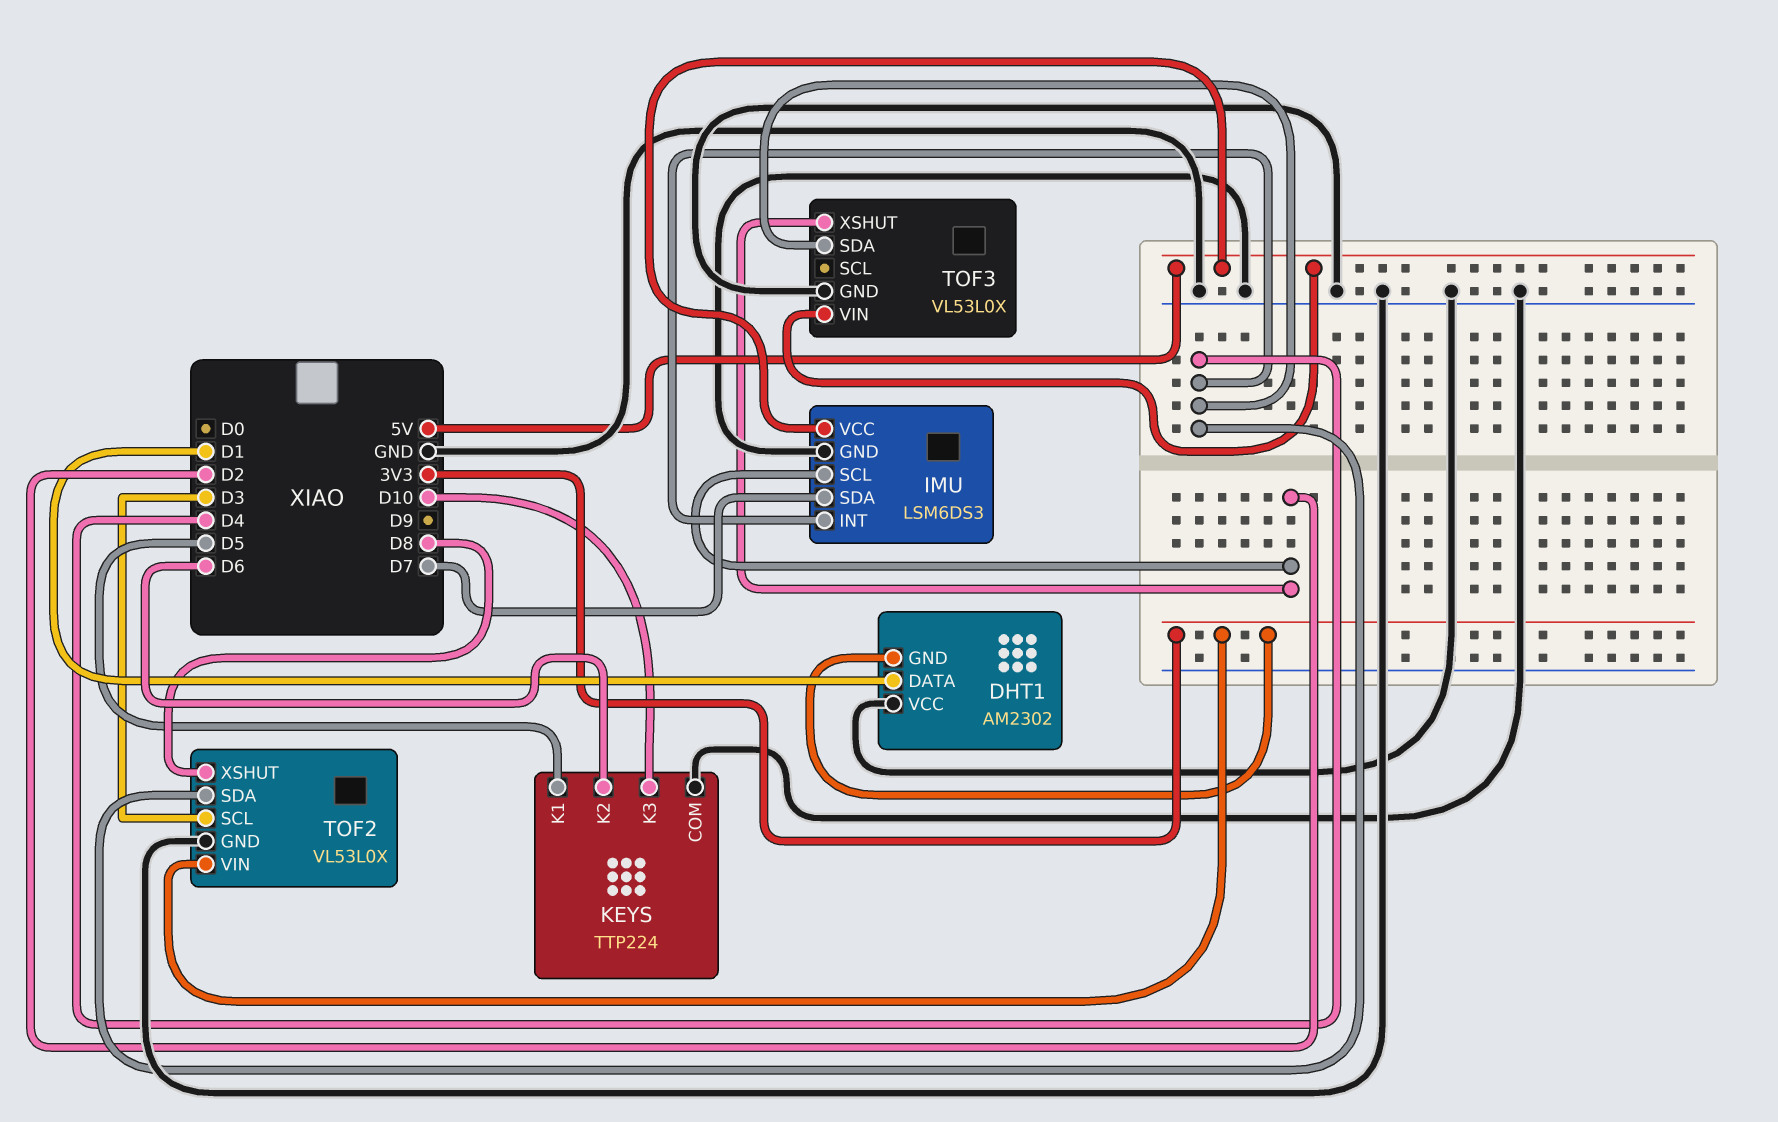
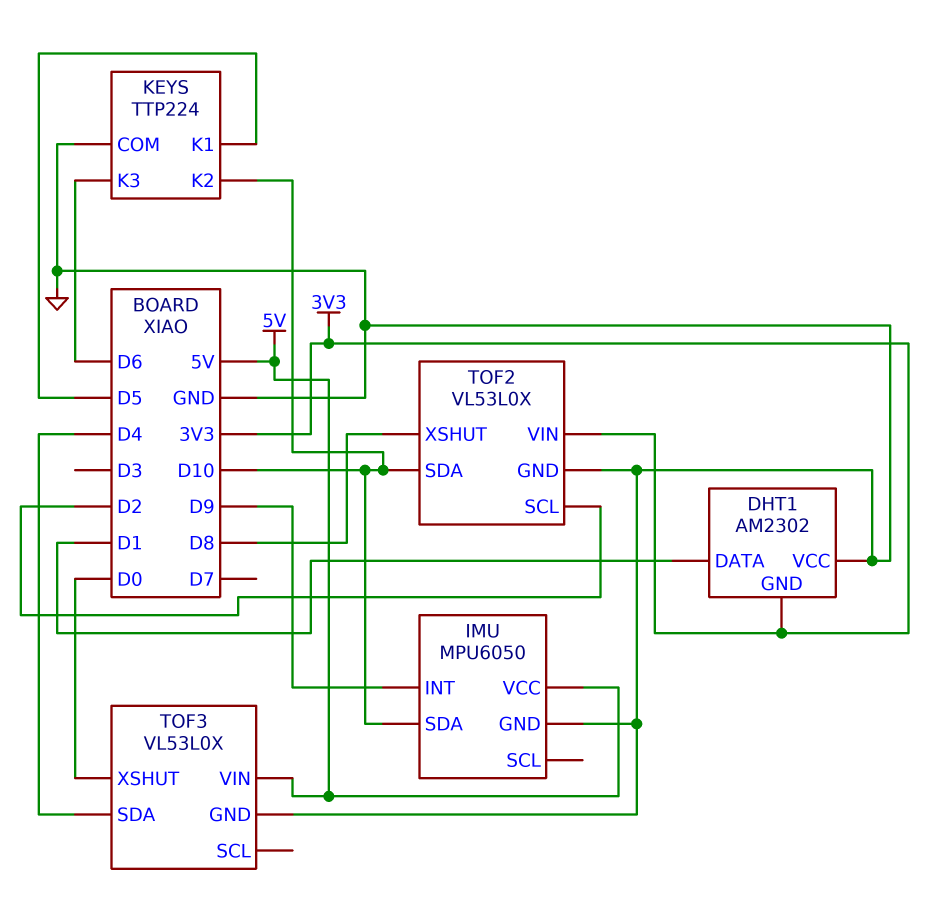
IMU: LSM6DS3 -> MPU6050
IMU pin INT: D4 -> D9
IMU pin SCL: D2 -> none
IMU pin SDA: D7 -> D10
KEYS pin K2: D6 -> D10
KEYS pin K3: D10 -> D6
TOF2 pin SCL: D3 -> D2
TOF2 pin SDA: D4 -> D10
TOF3 pin XSHUT: D2 -> D0

